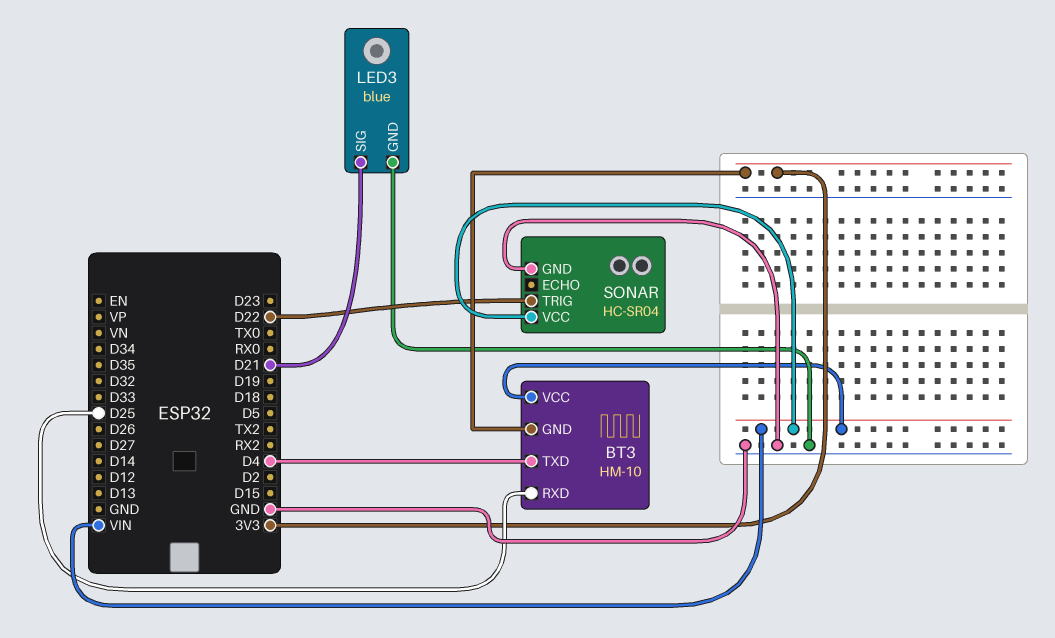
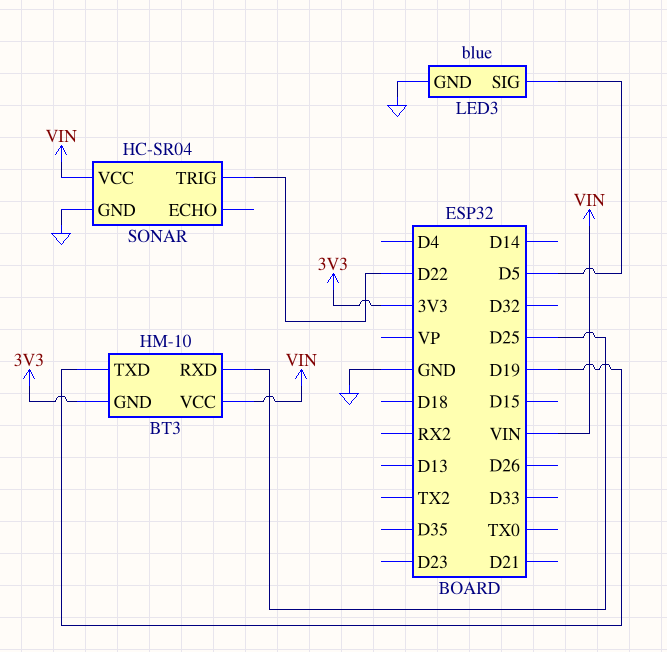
BT3 pin TXD: D4 -> D19
LED3 pin SIG: D21 -> D5

